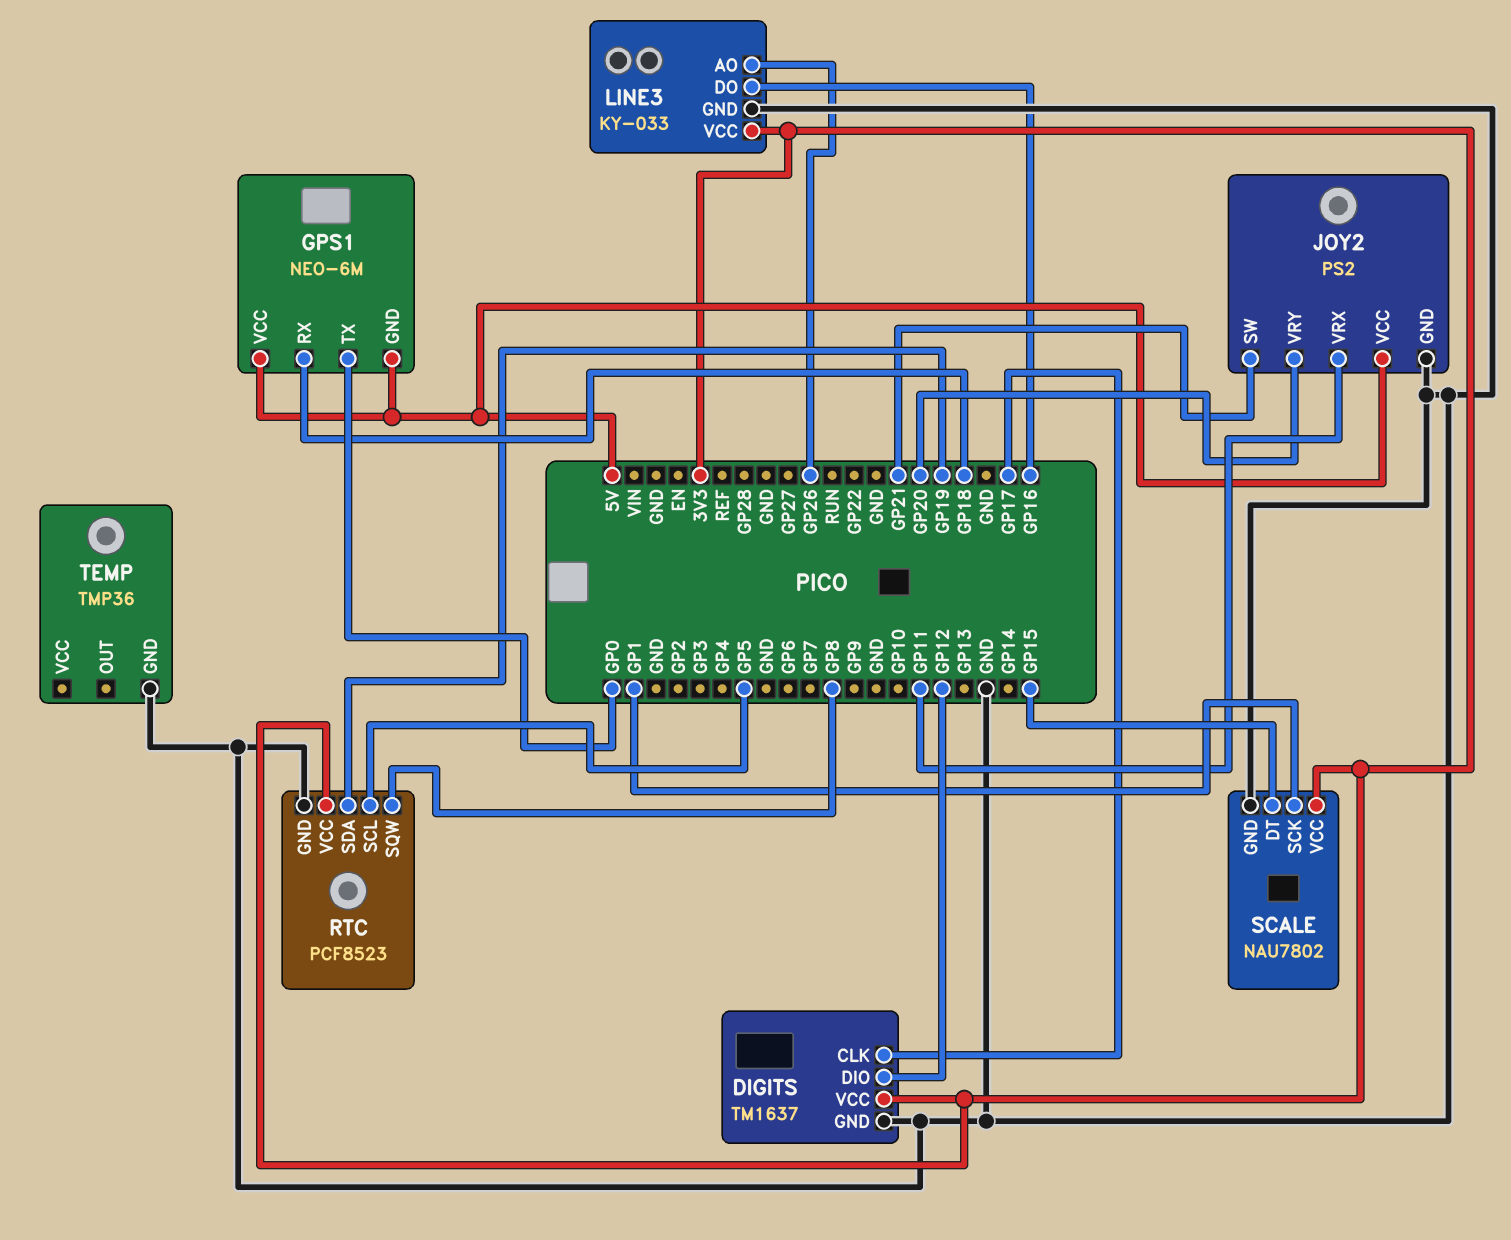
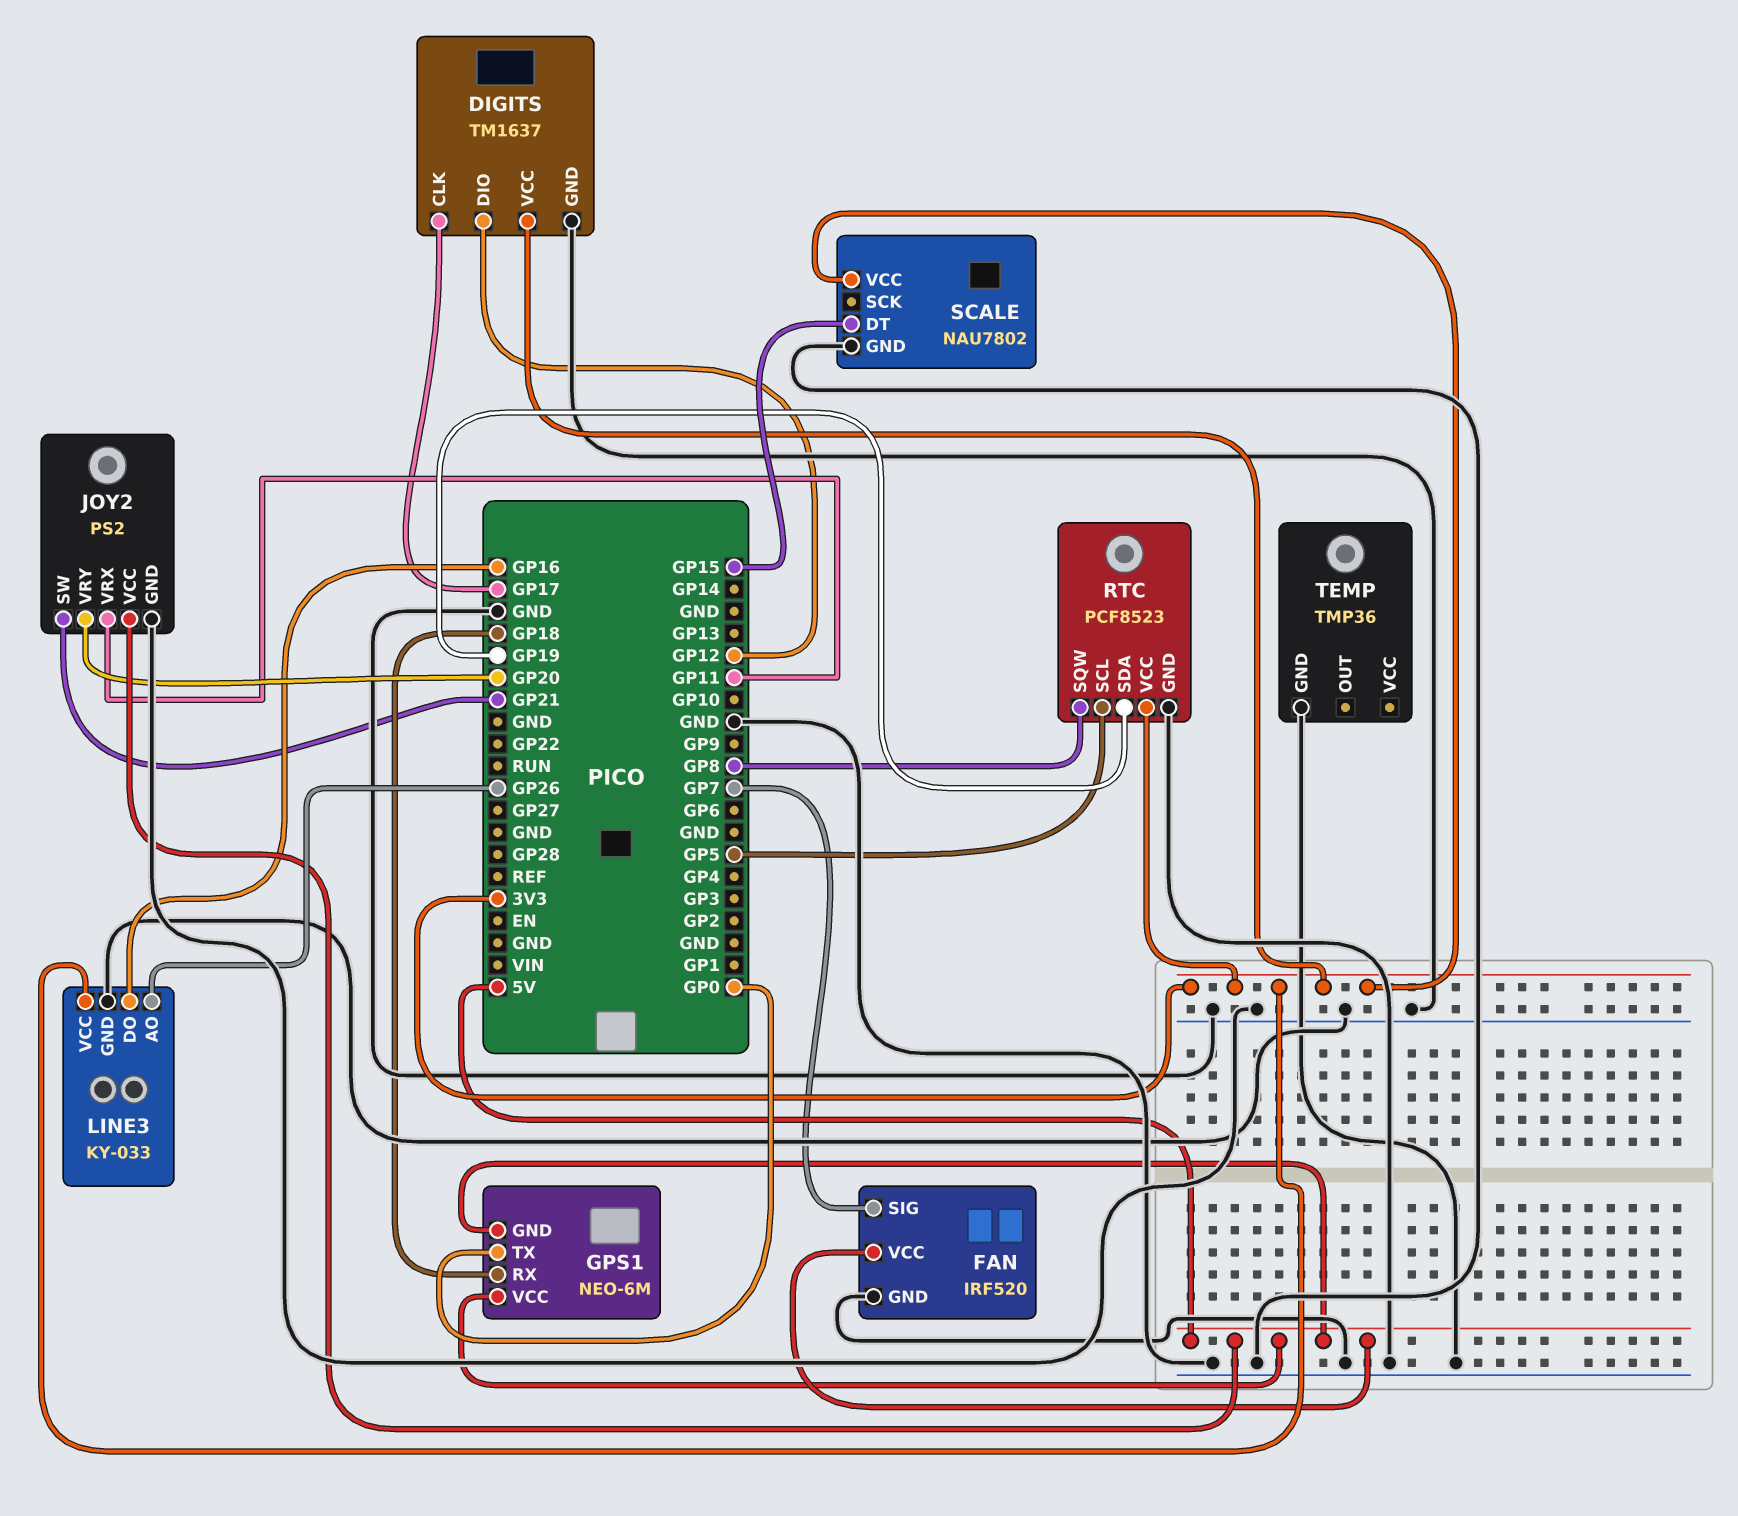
FAN: none -> IRF520
FAN pin GND: none -> GND
FAN pin SIG: none -> GP7
FAN pin VCC: none -> 5V
SCALE pin SCK: GP1 -> none

